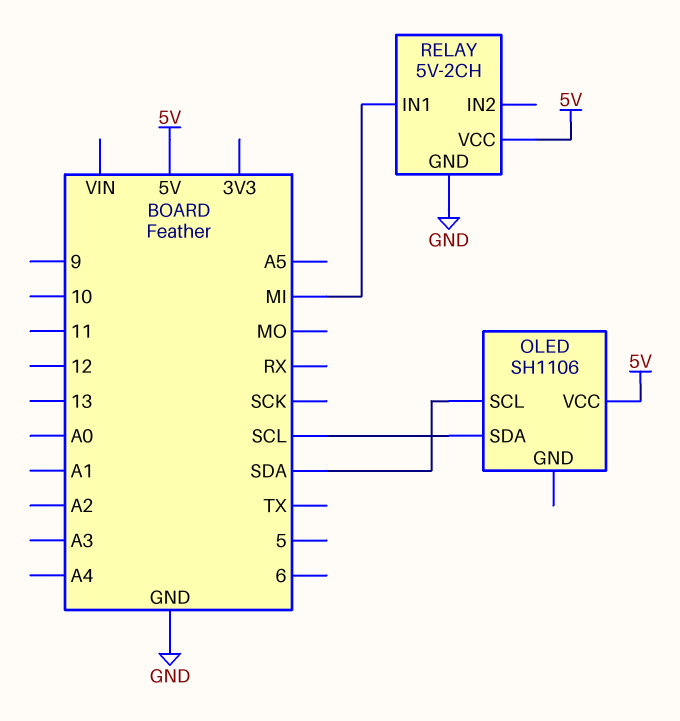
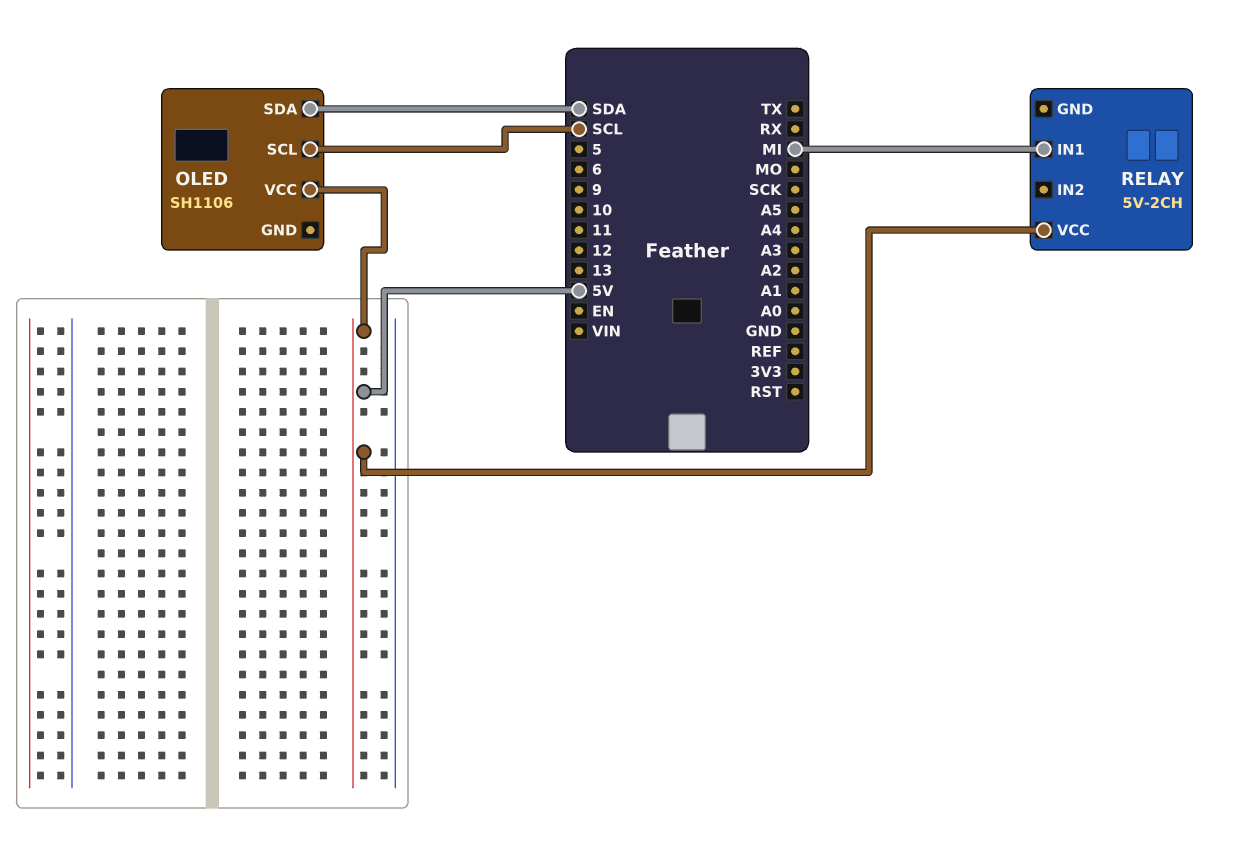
OLED pin SCL: SDA -> SCL
OLED pin SDA: SCL -> SDA
RELAY pin GND: GND -> none

